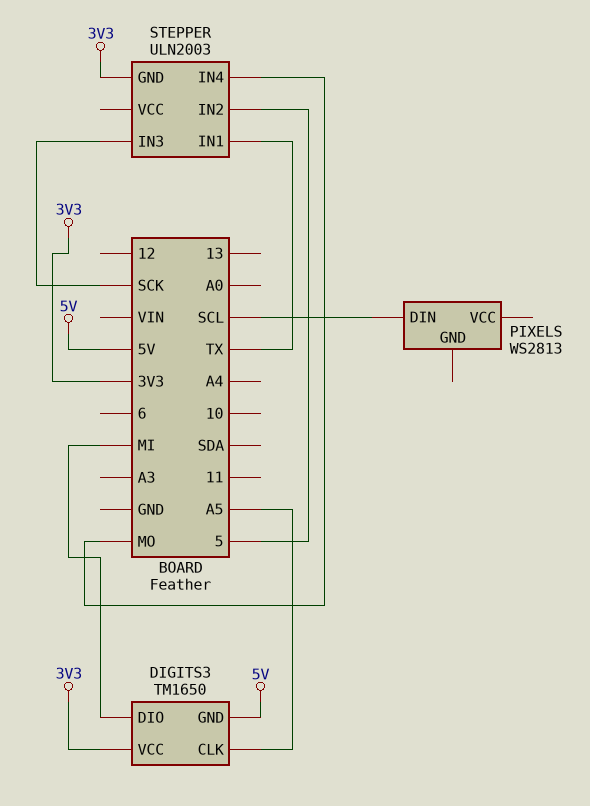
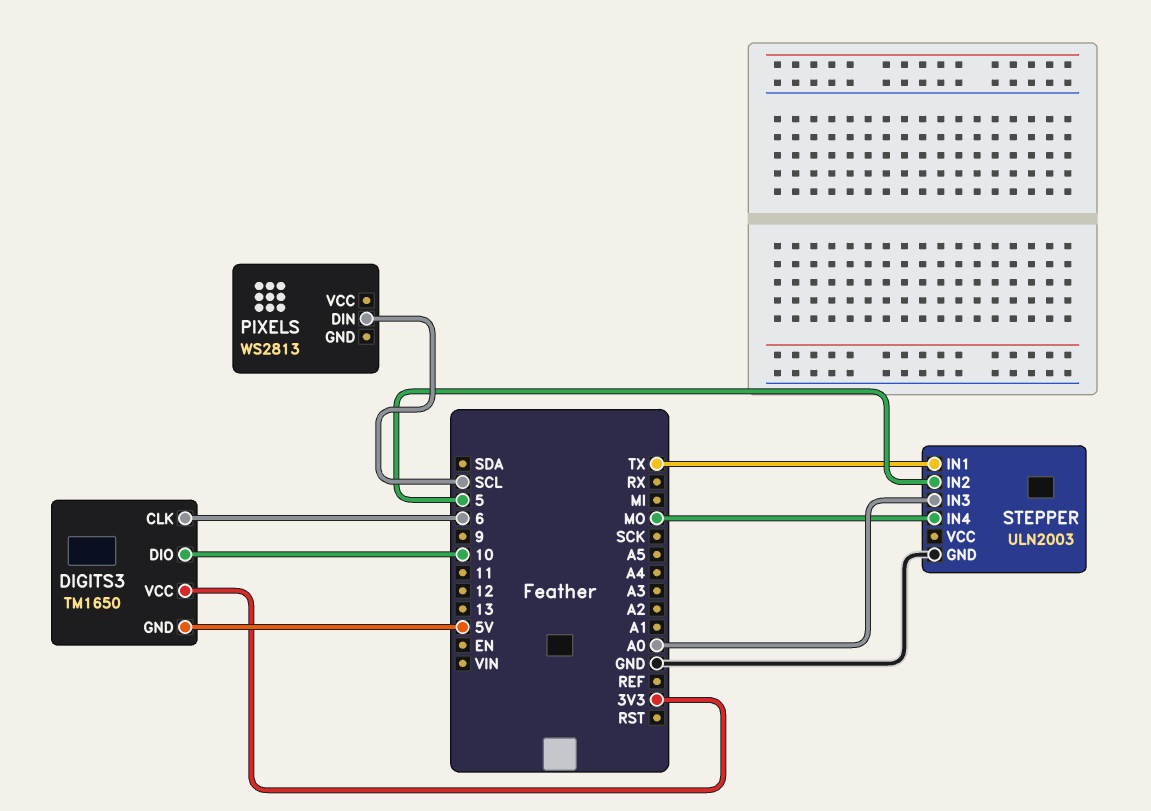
DIGITS3 pin CLK: A5 -> 6
DIGITS3 pin DIO: MI -> 10
STEPPER pin GND: 3V3 -> GND
STEPPER pin IN3: SCK -> A0

